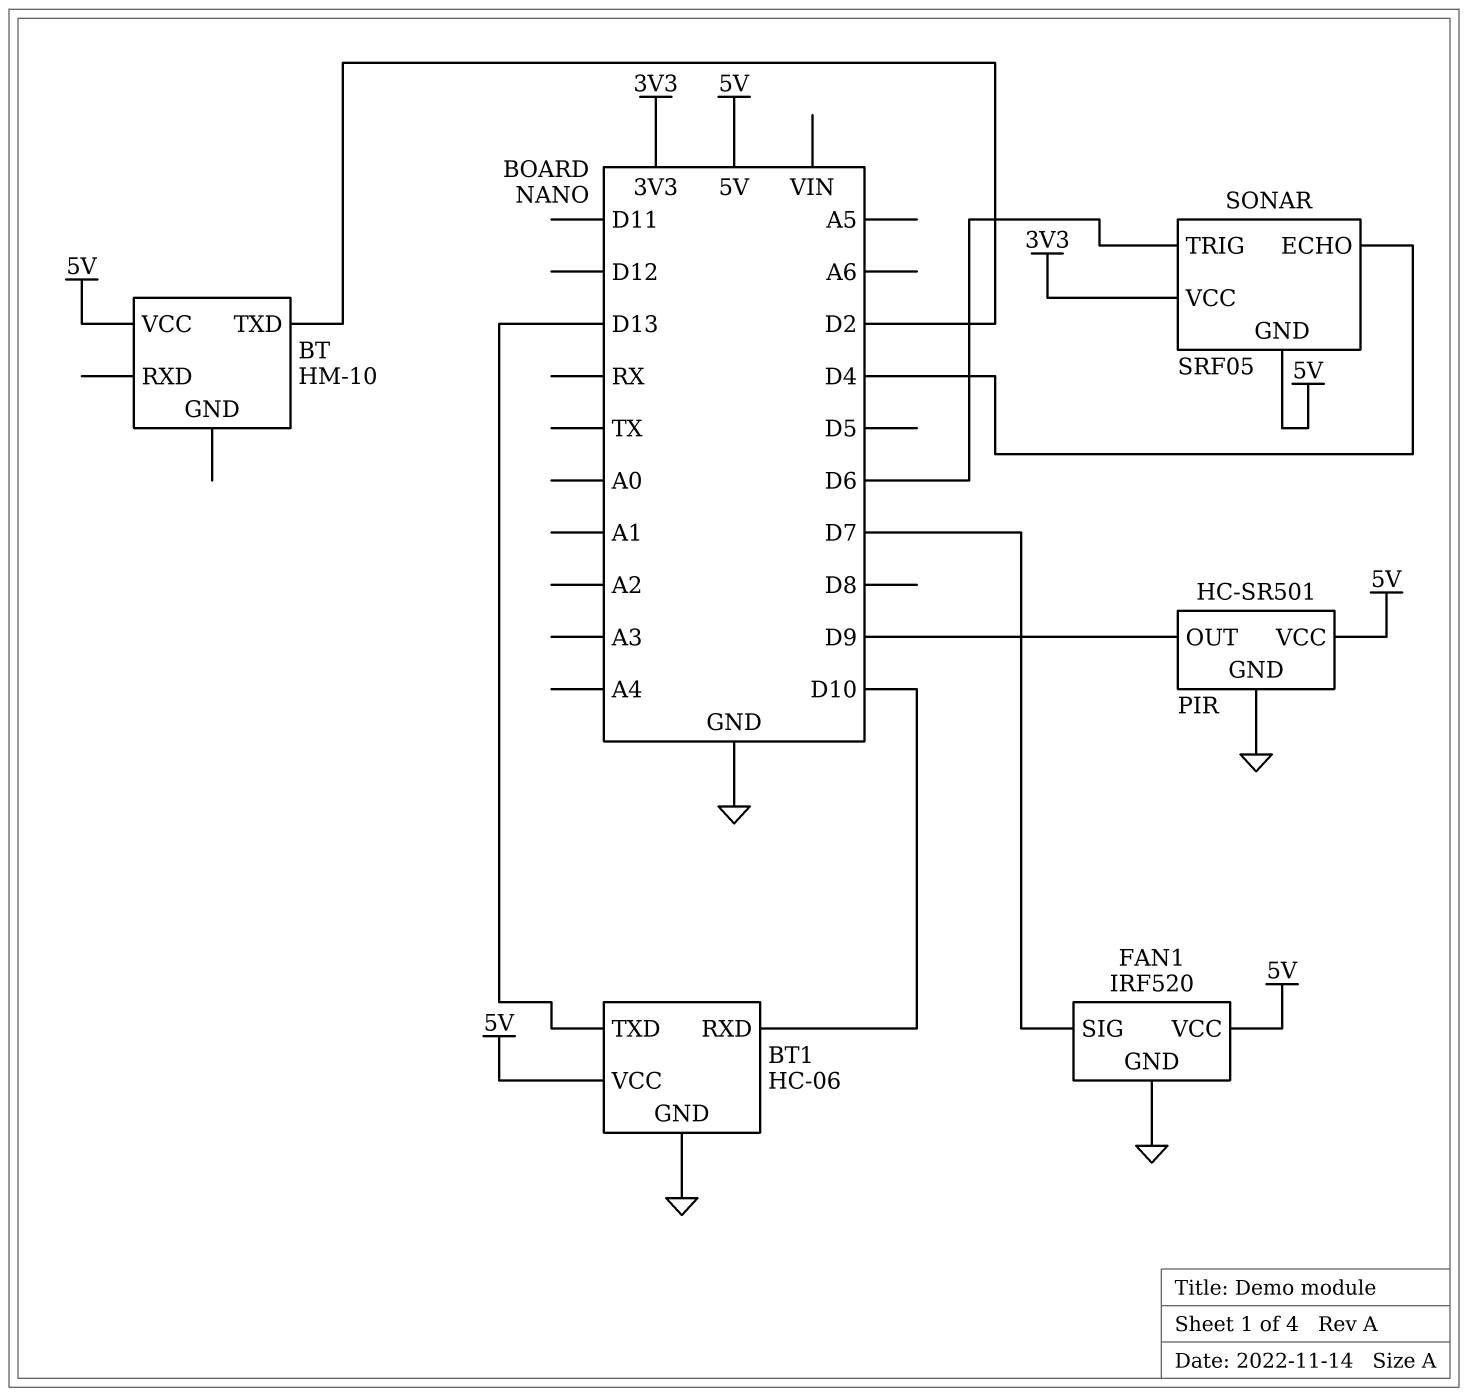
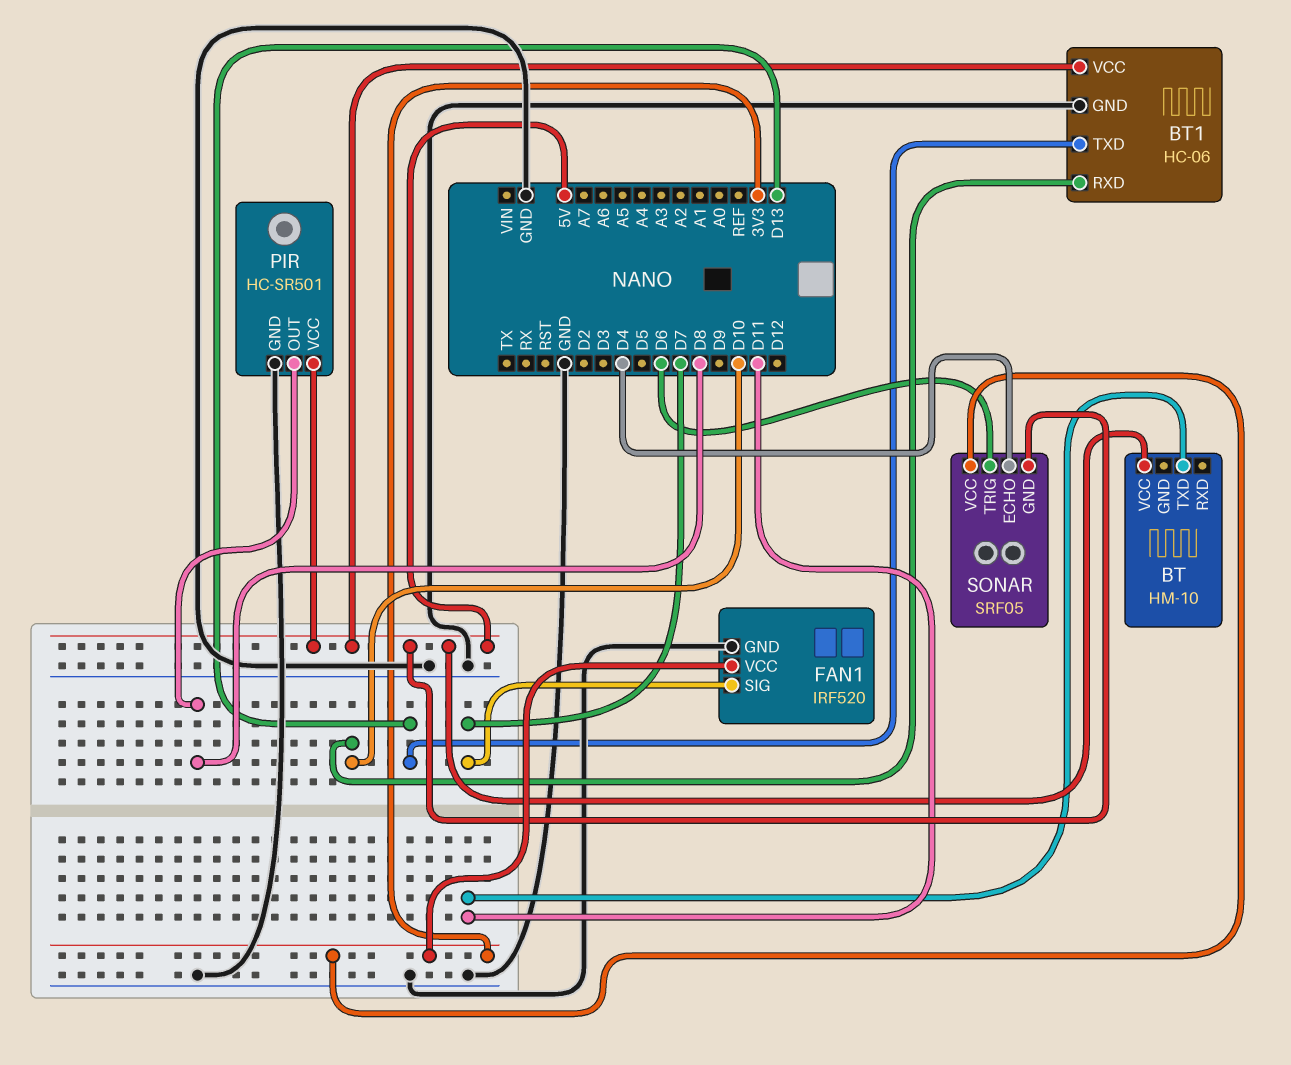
BT pin TXD: D2 -> D11
FAN1 pin VCC: 5V -> 3V3
PIR pin OUT: D9 -> D8

